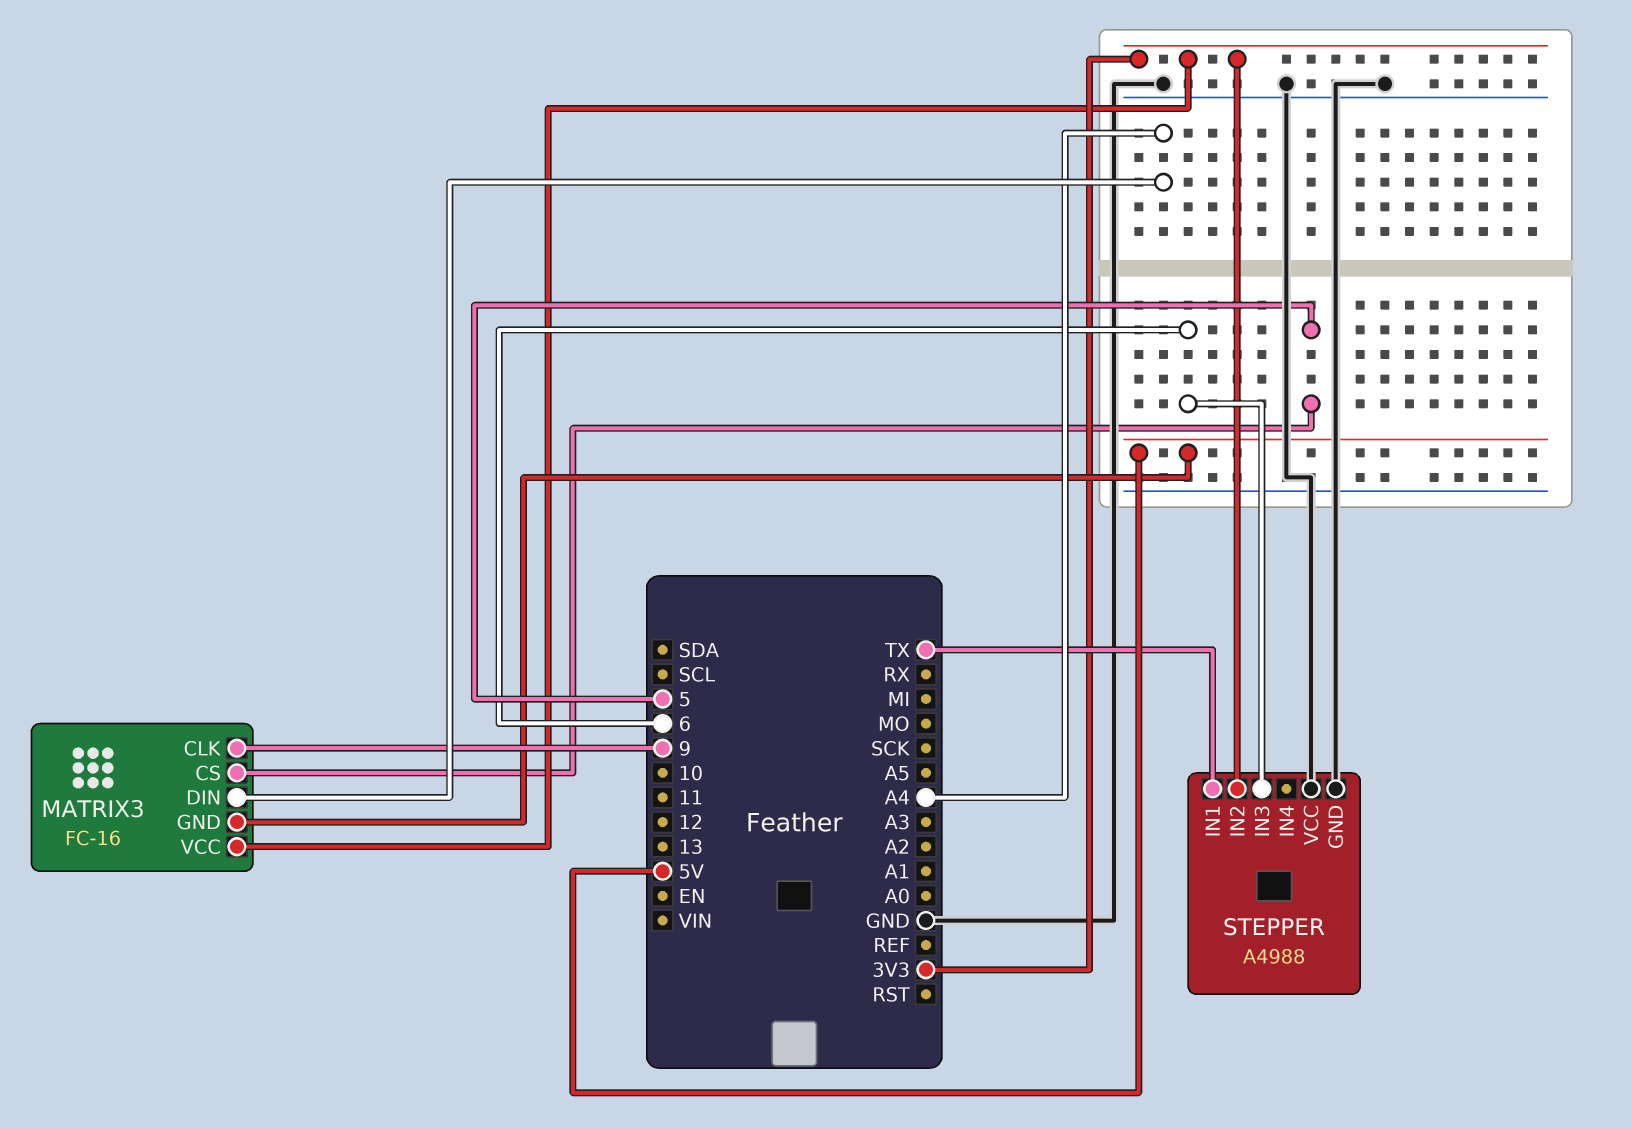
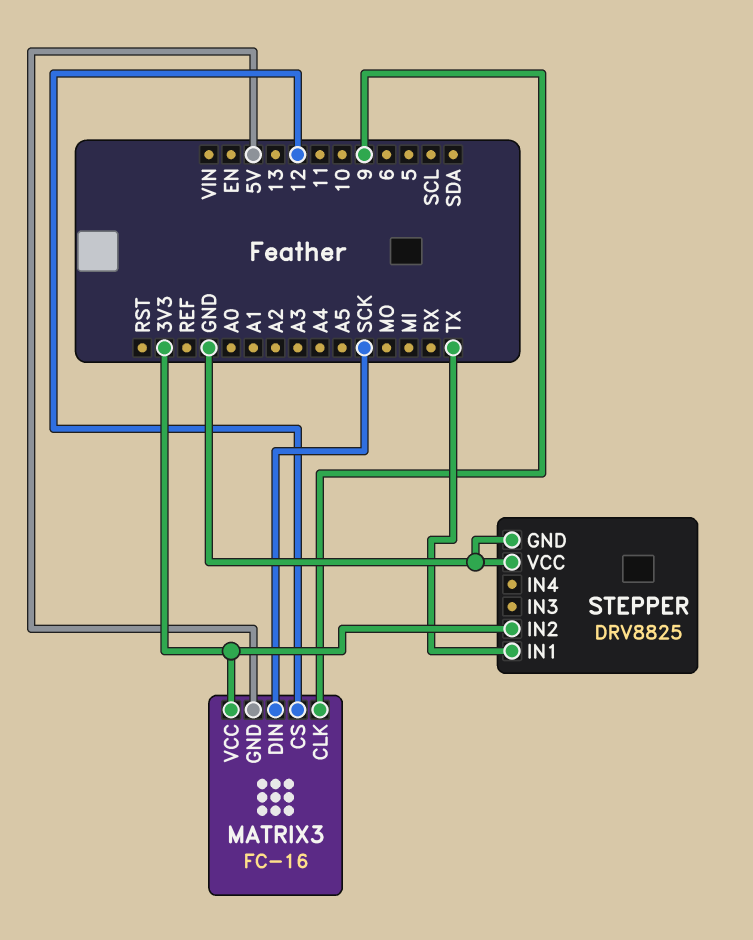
MATRIX3 pin CS: 5 -> 12
MATRIX3 pin DIN: A4 -> SCK
STEPPER: A4988 -> DRV8825
STEPPER pin IN3: 6 -> none

